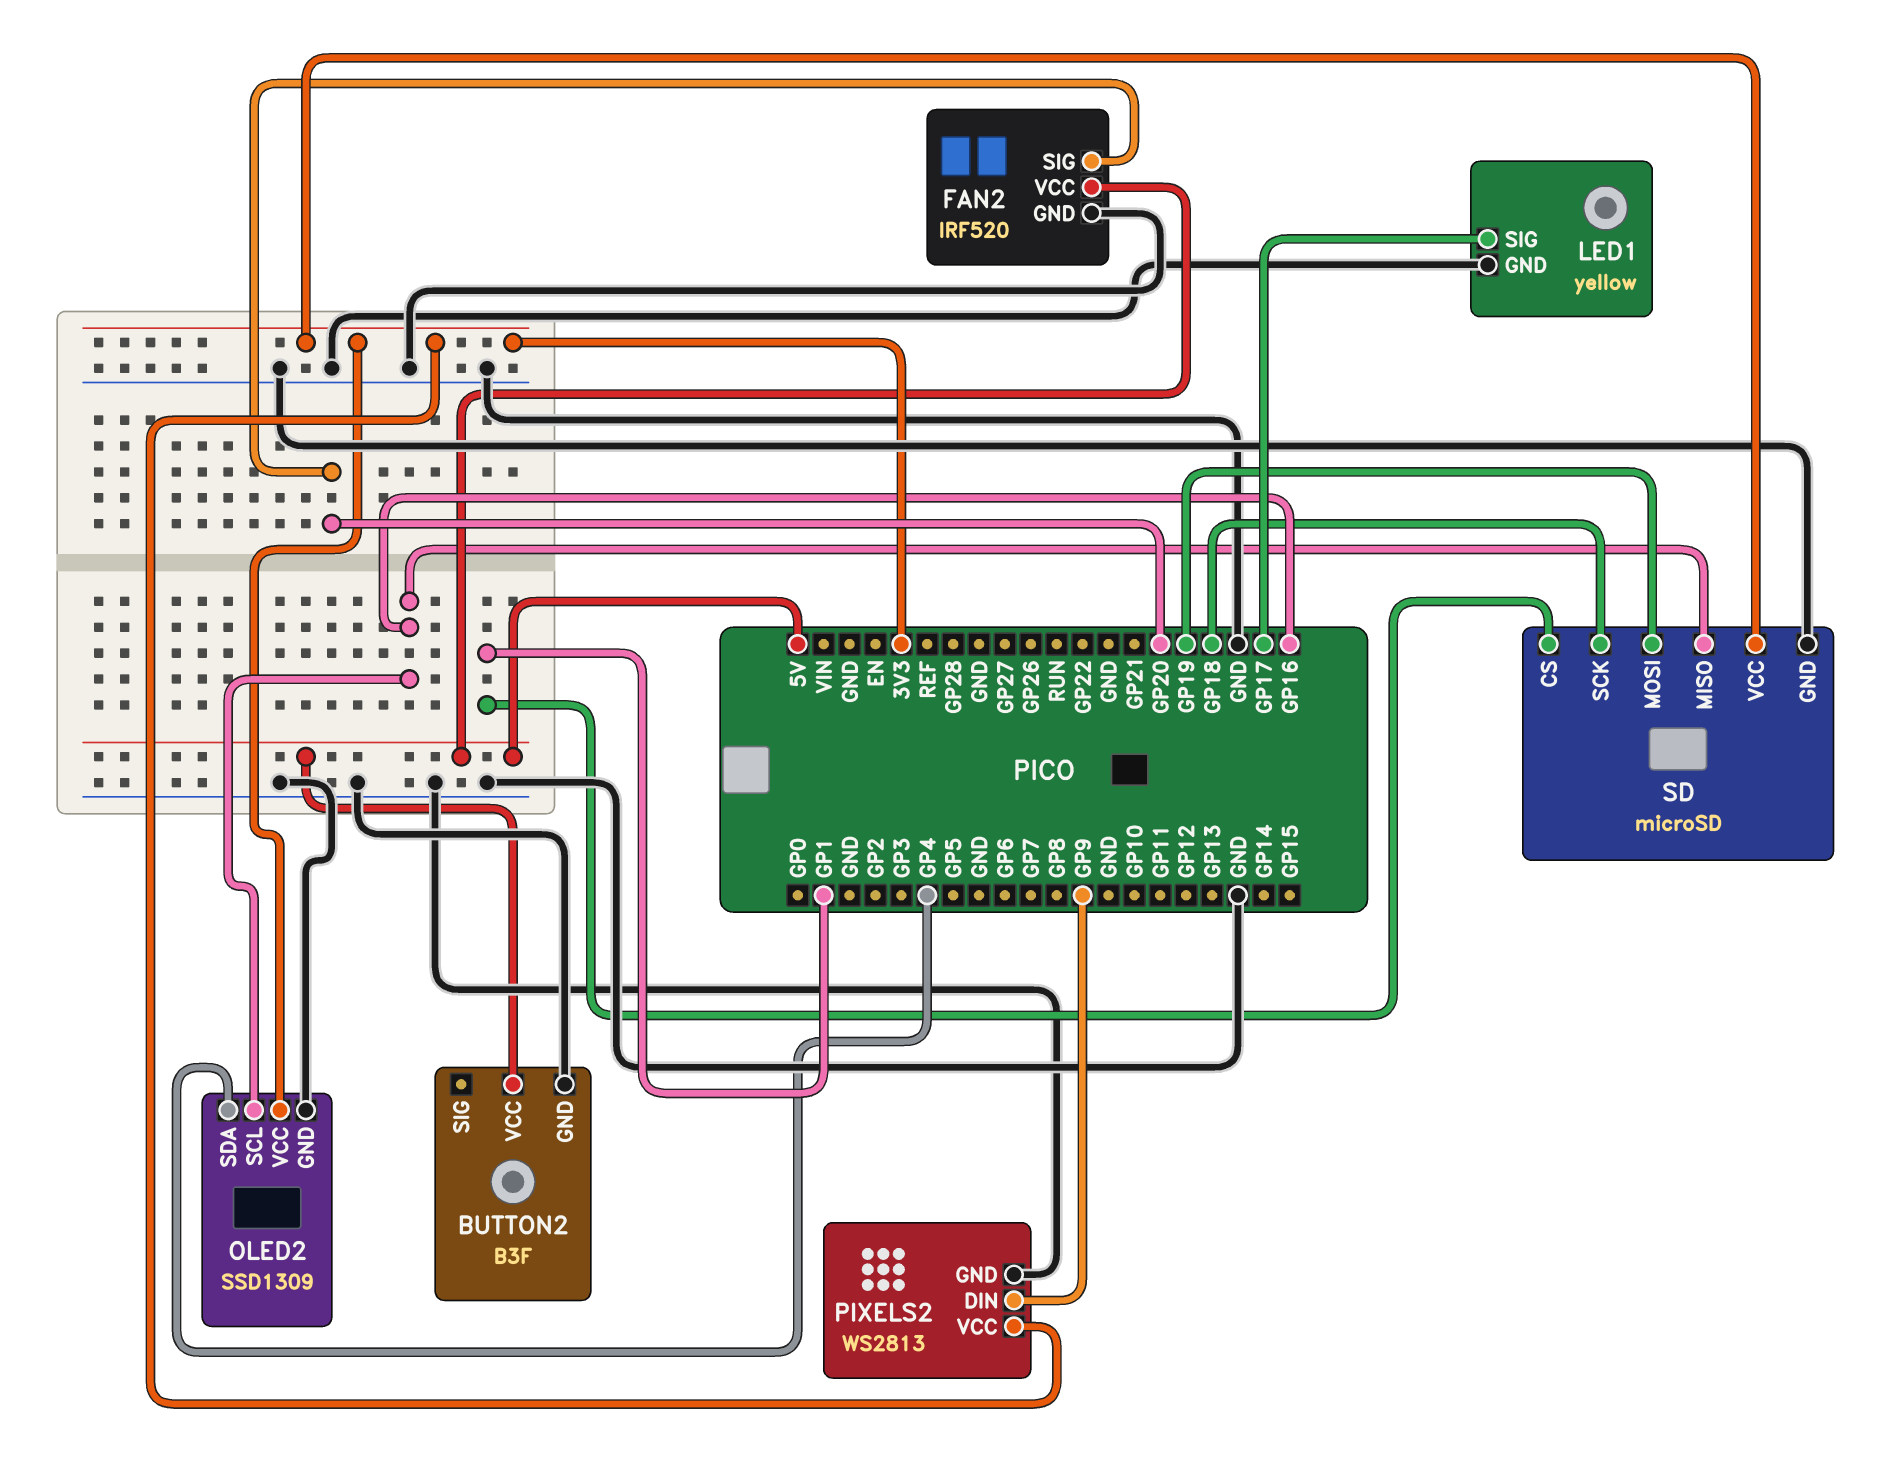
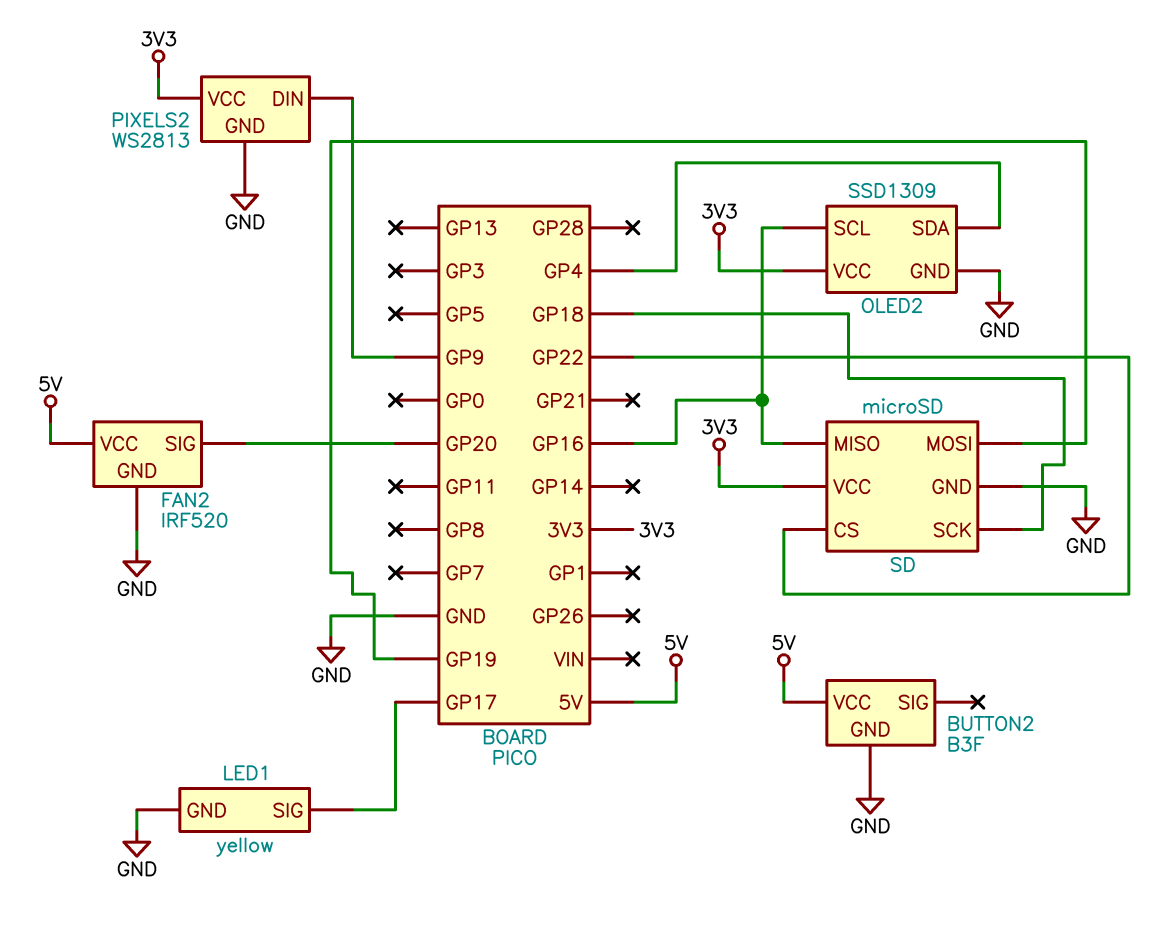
SD pin CS: GP1 -> GP22

